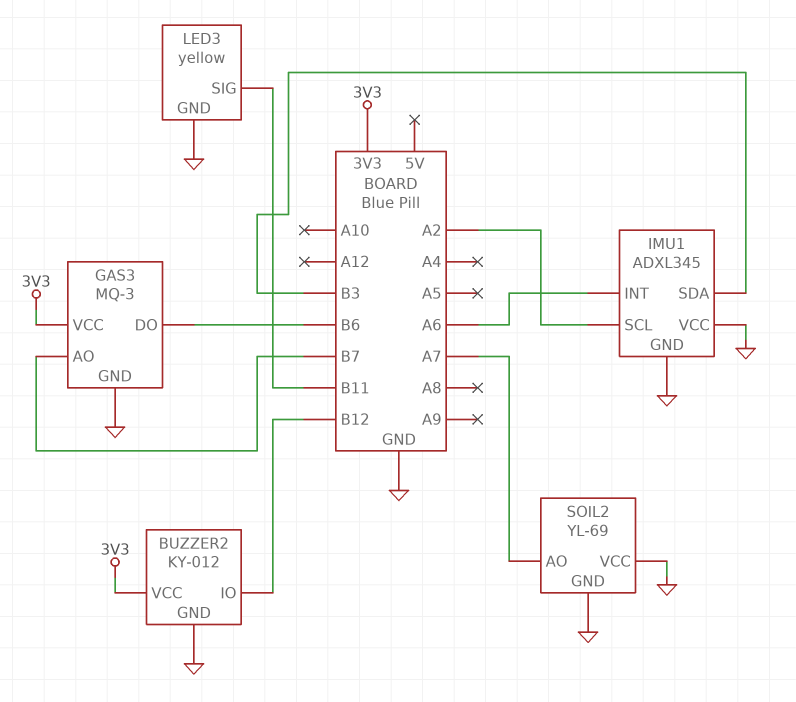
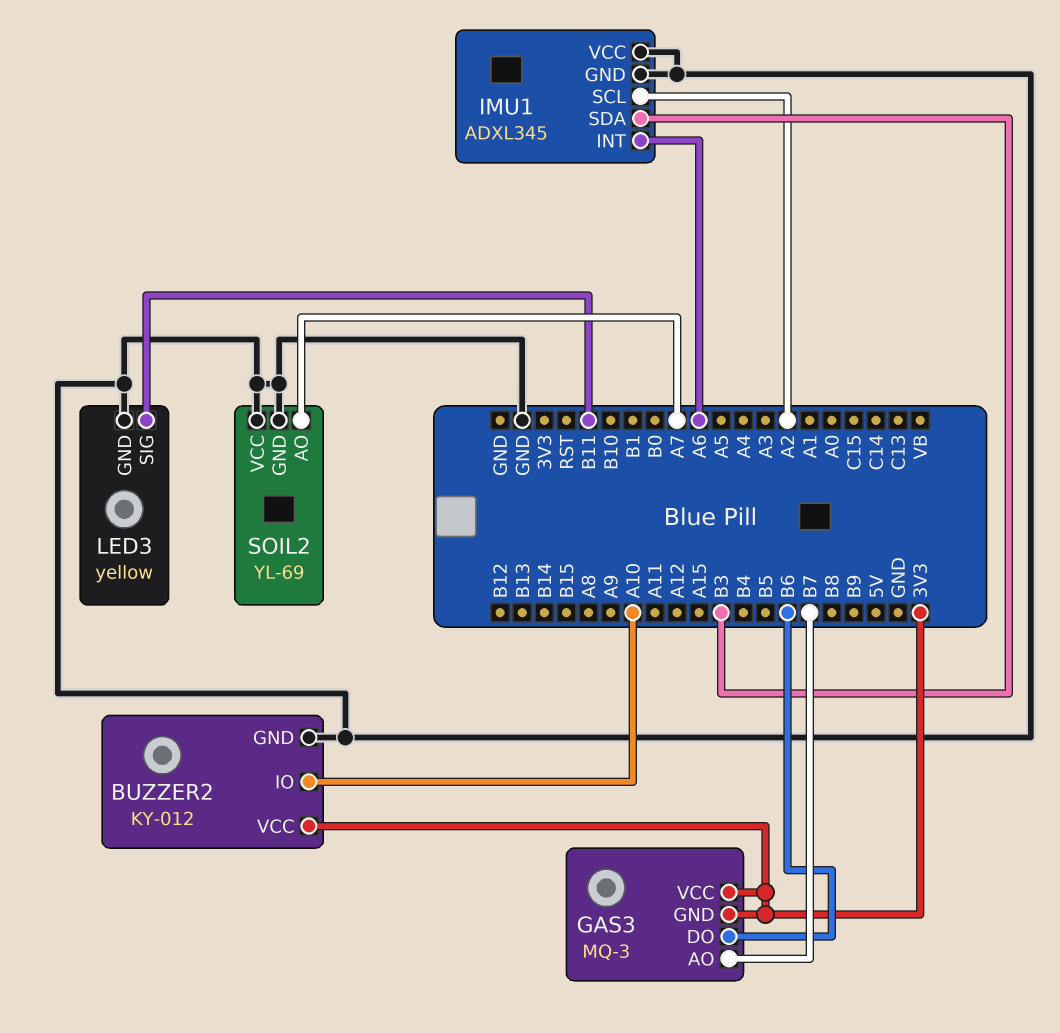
BUZZER2 pin IO: B12 -> A10
GAS3 pin GND: GND -> 3V3

